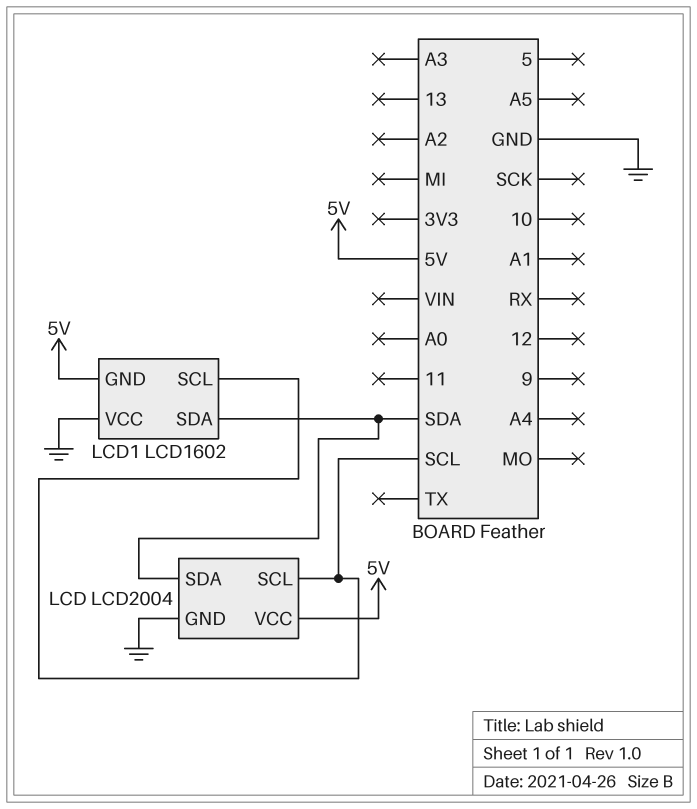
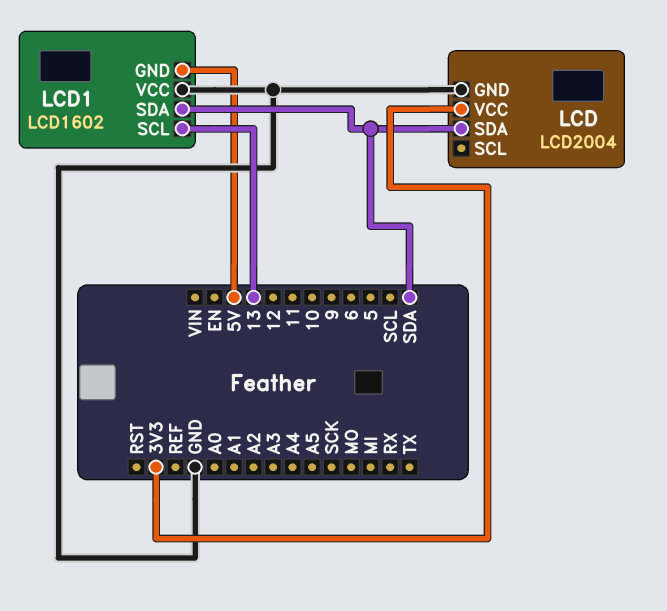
LCD pin SCL: SCL -> none
LCD pin VCC: 5V -> 3V3
LCD1 pin SCL: SCL -> 13

